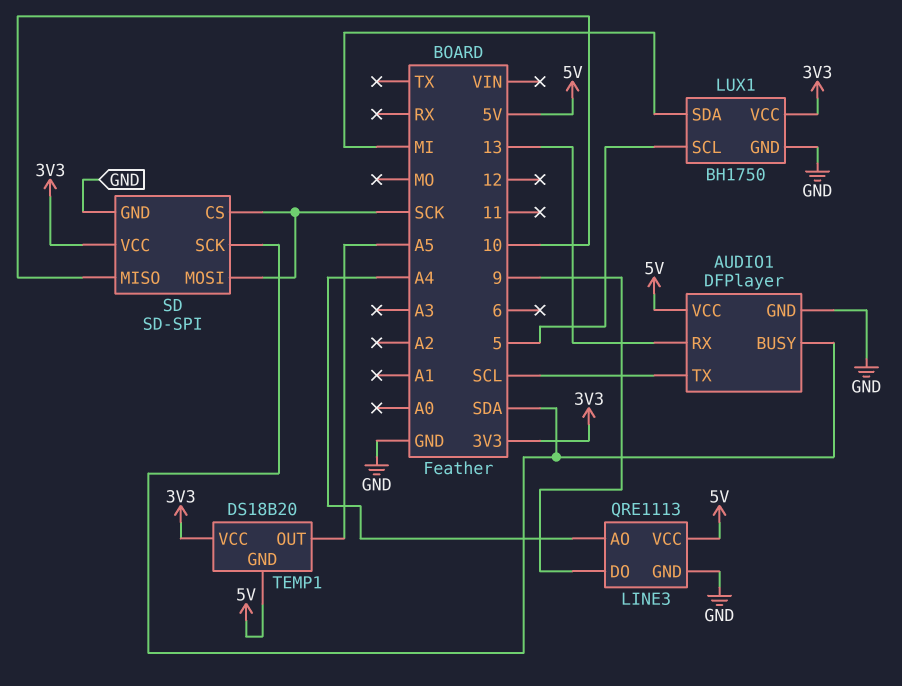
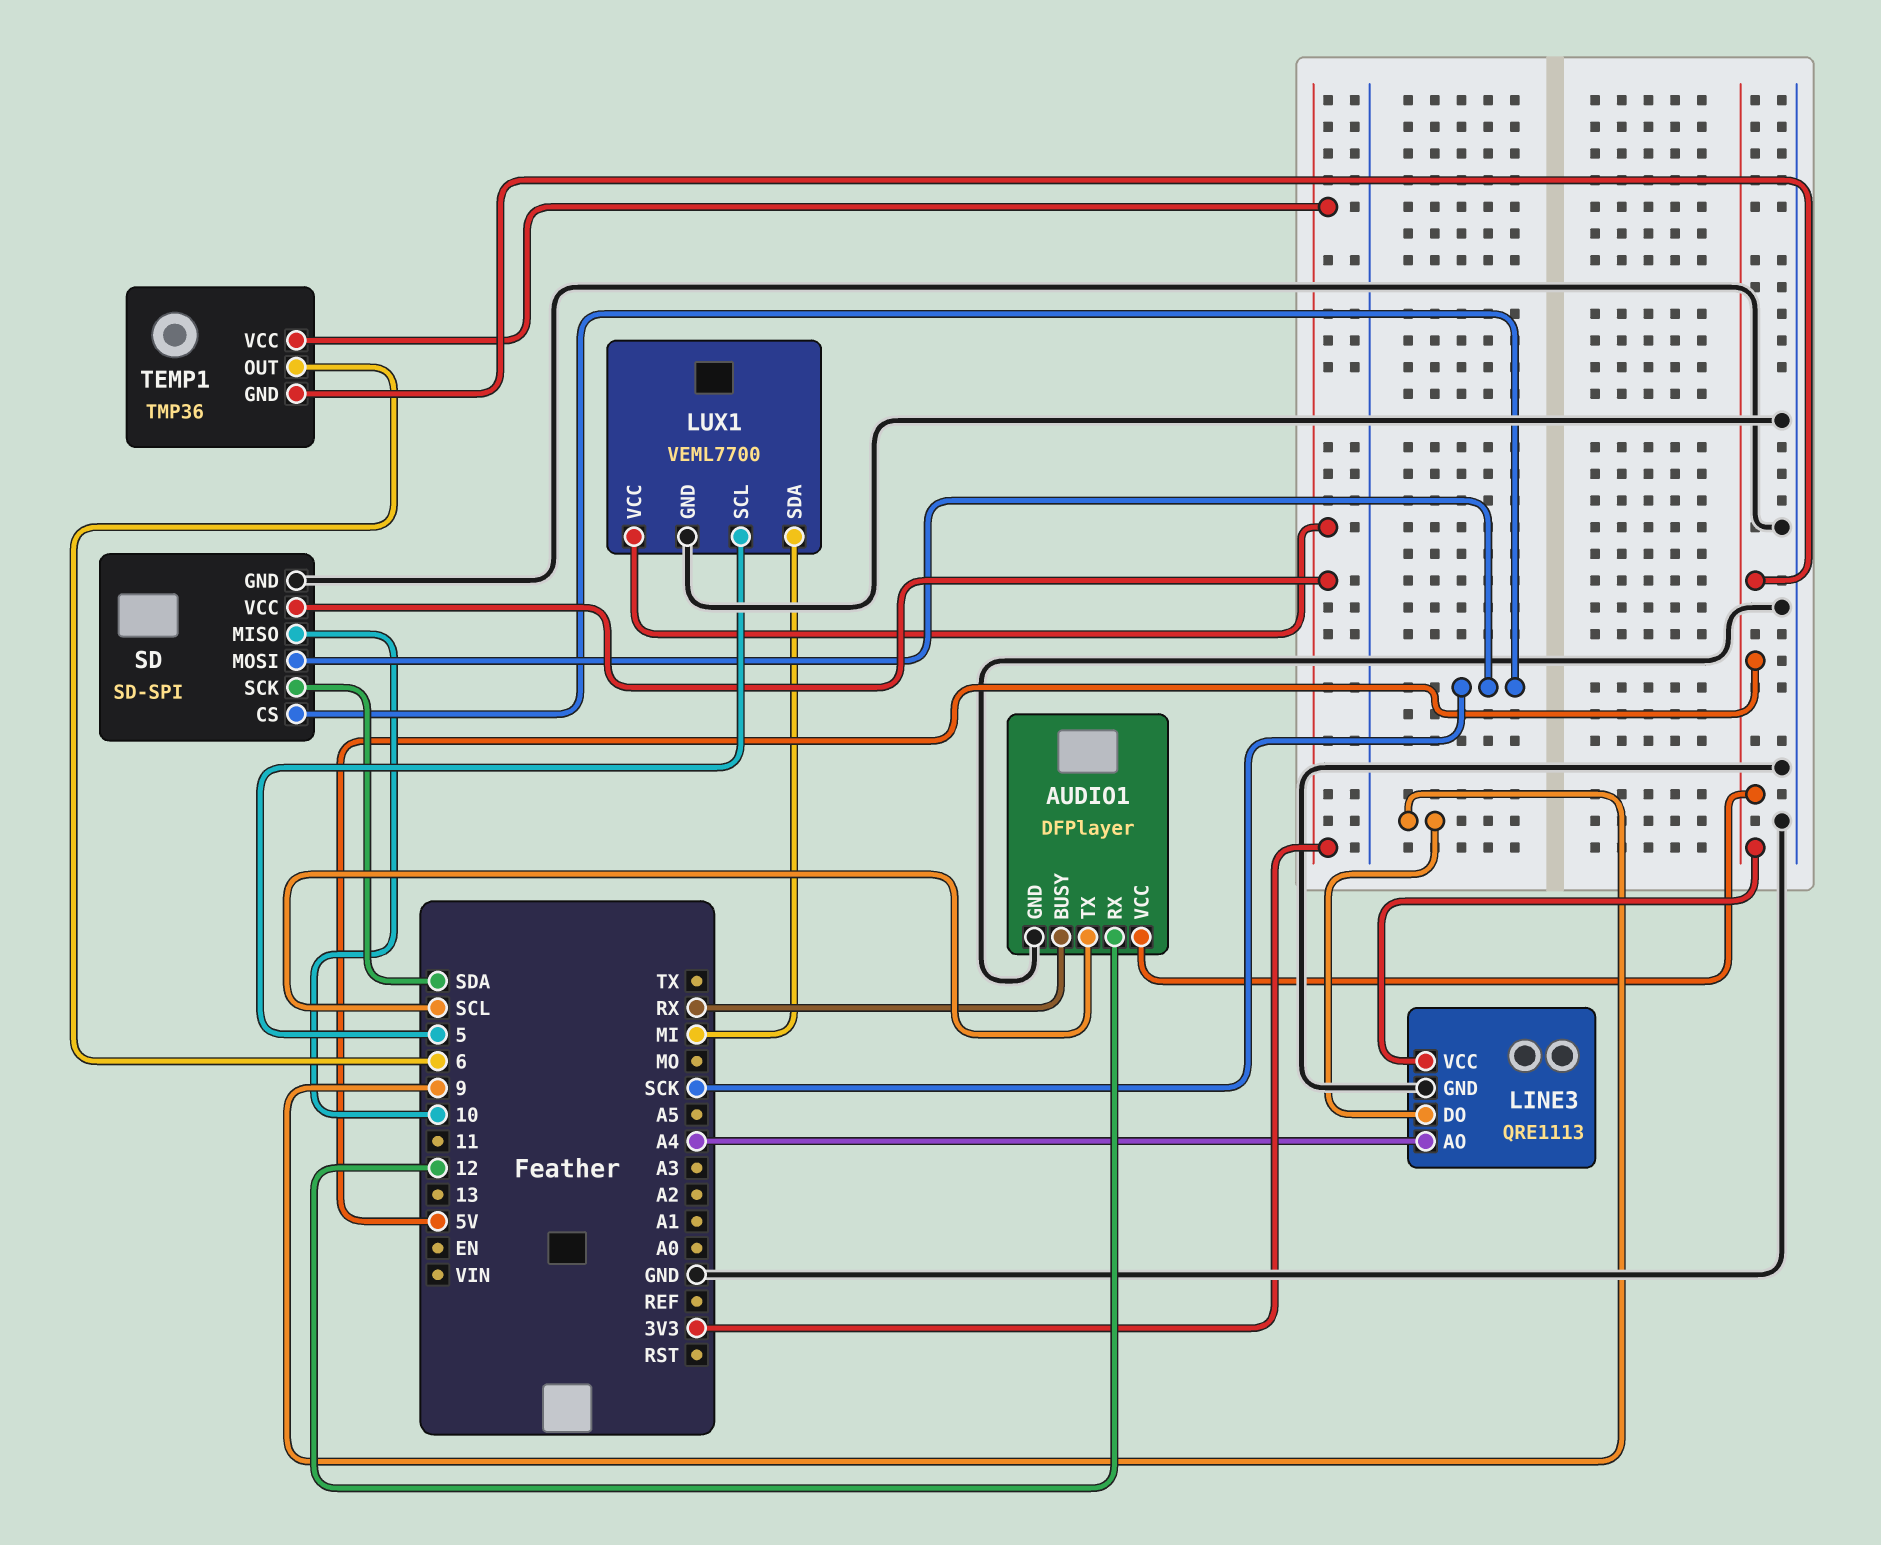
AUDIO1 pin BUSY: SDA -> RX
AUDIO1 pin RX: 13 -> 12
LUX1: BH1750 -> VEML7700
TEMP1: DS18B20 -> TMP36
TEMP1 pin OUT: A5 -> 6

